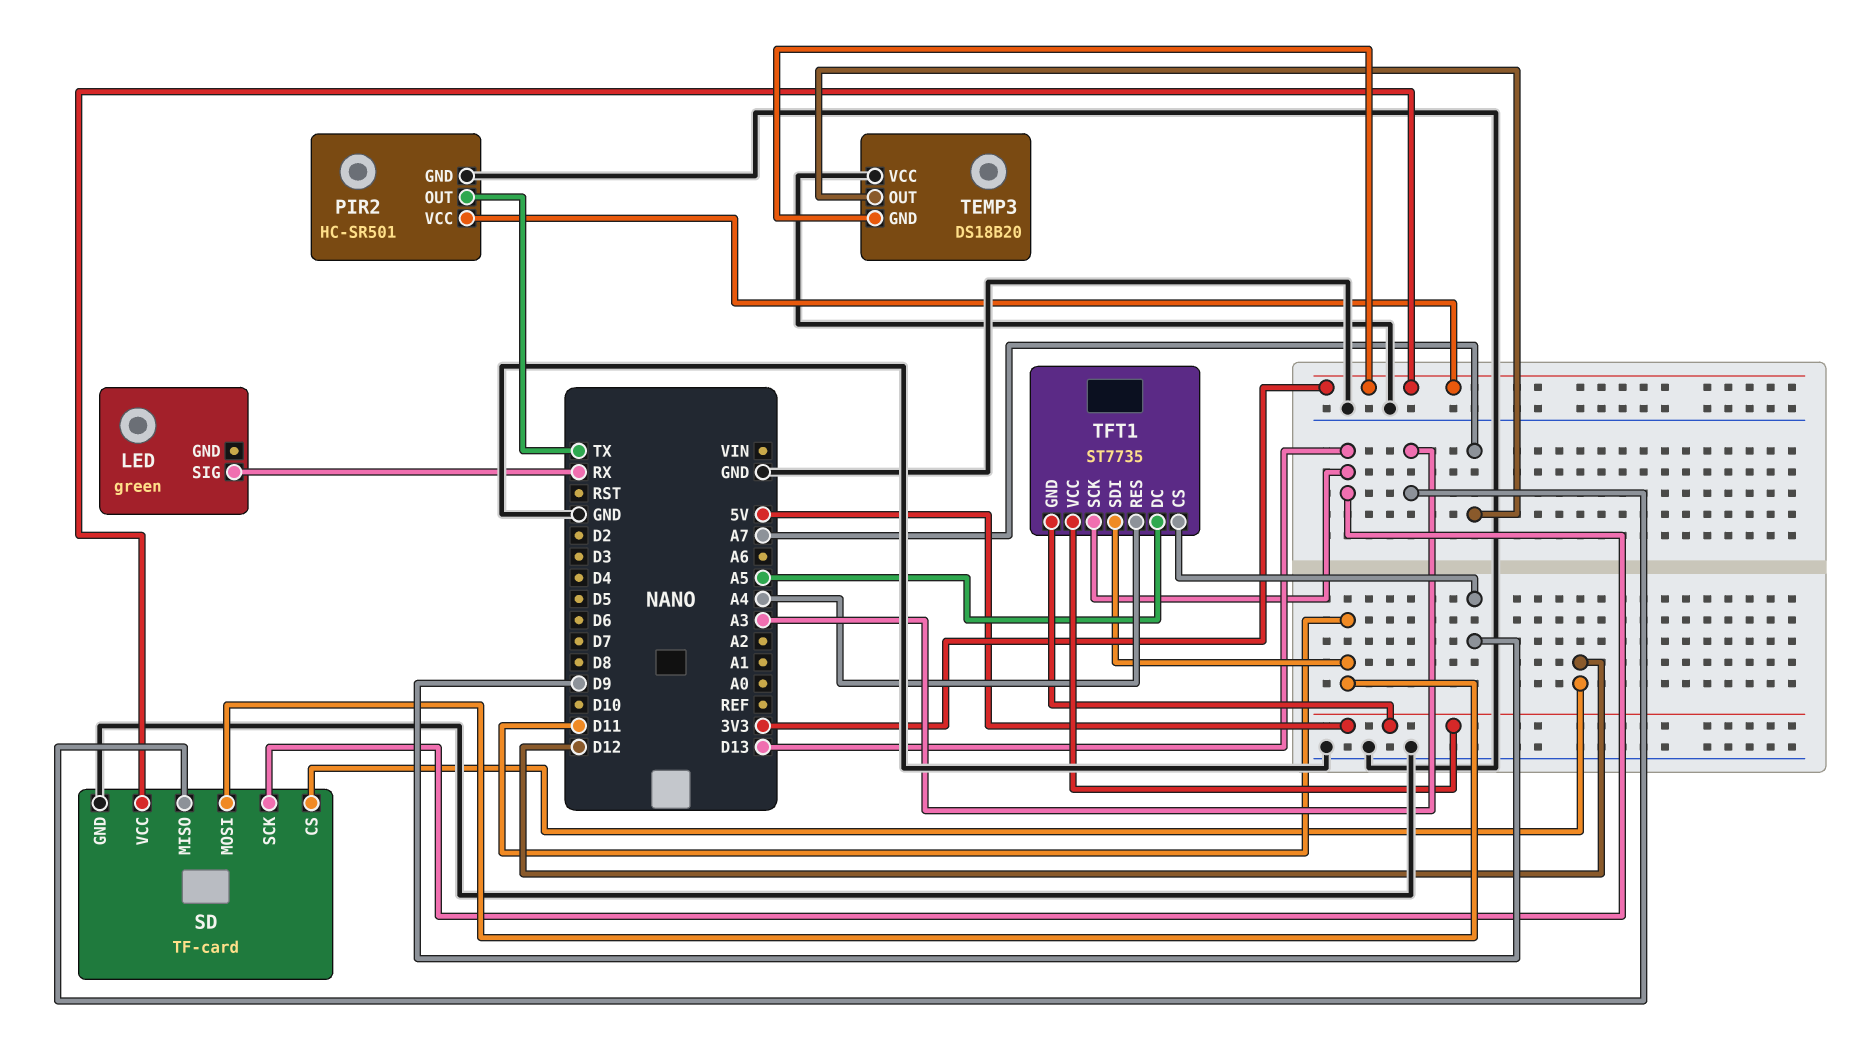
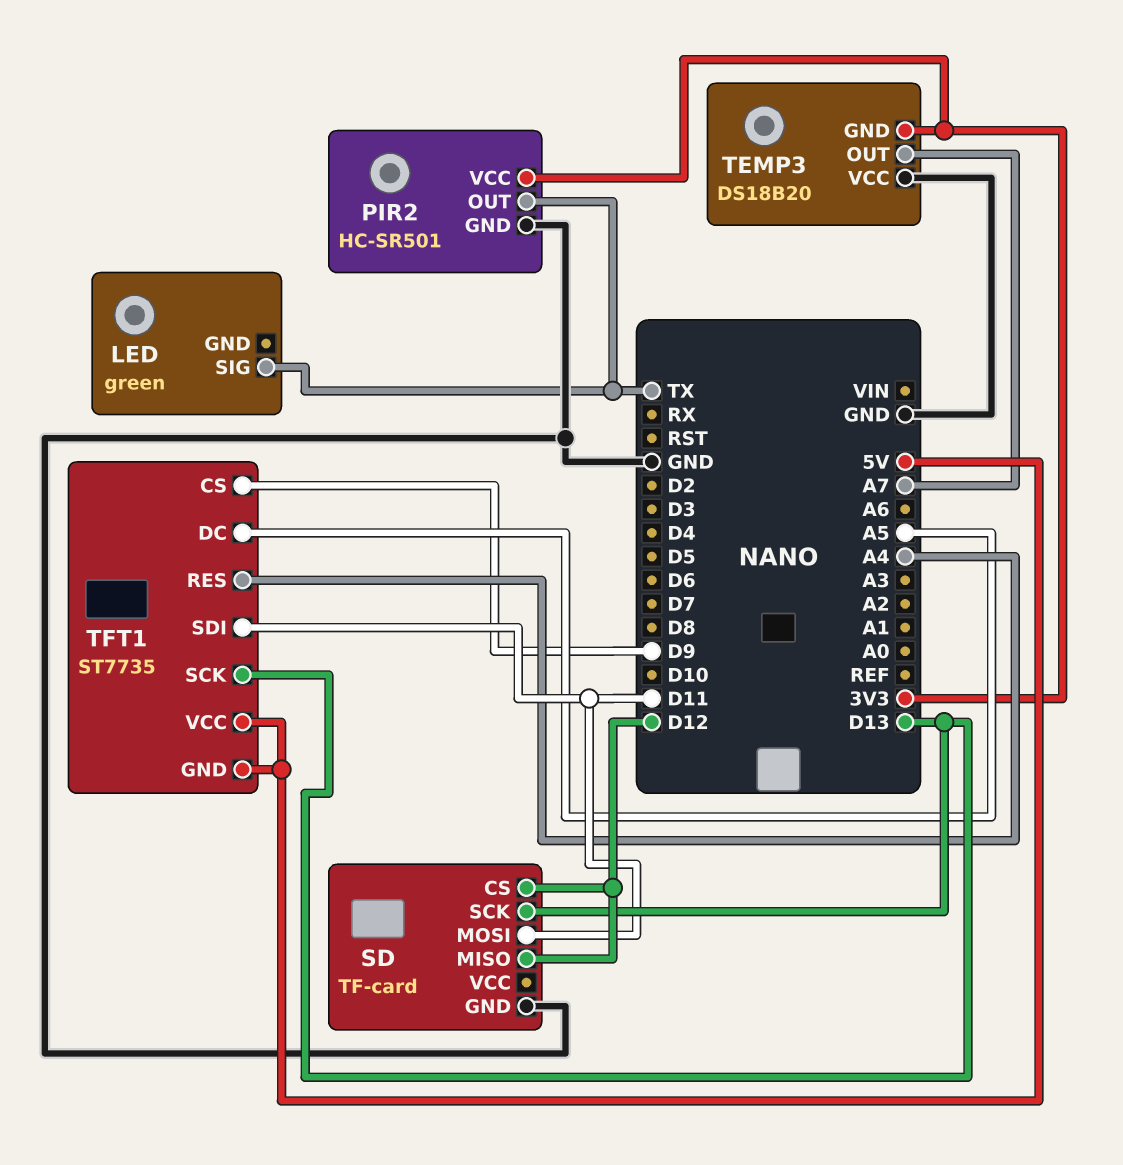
LED pin SIG: RX -> TX
SD pin MISO: A3 -> D12
SD pin VCC: 3V3 -> none

